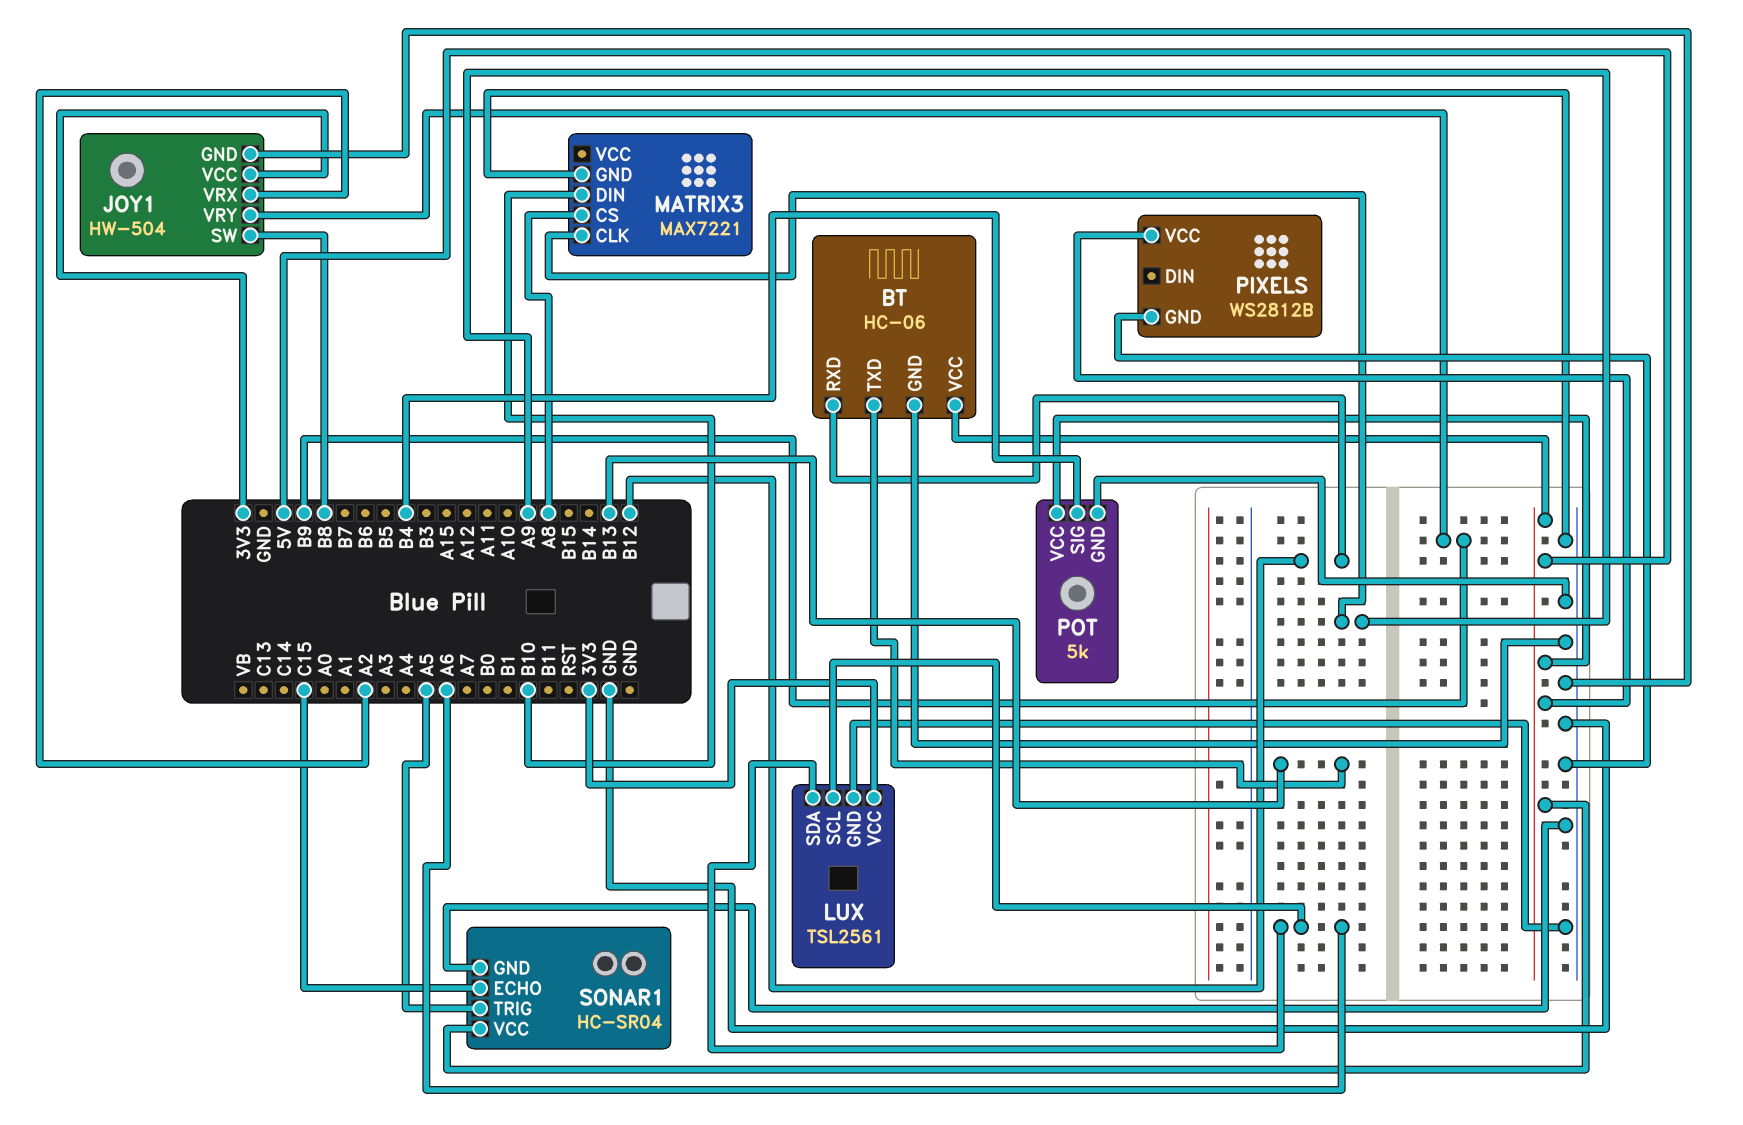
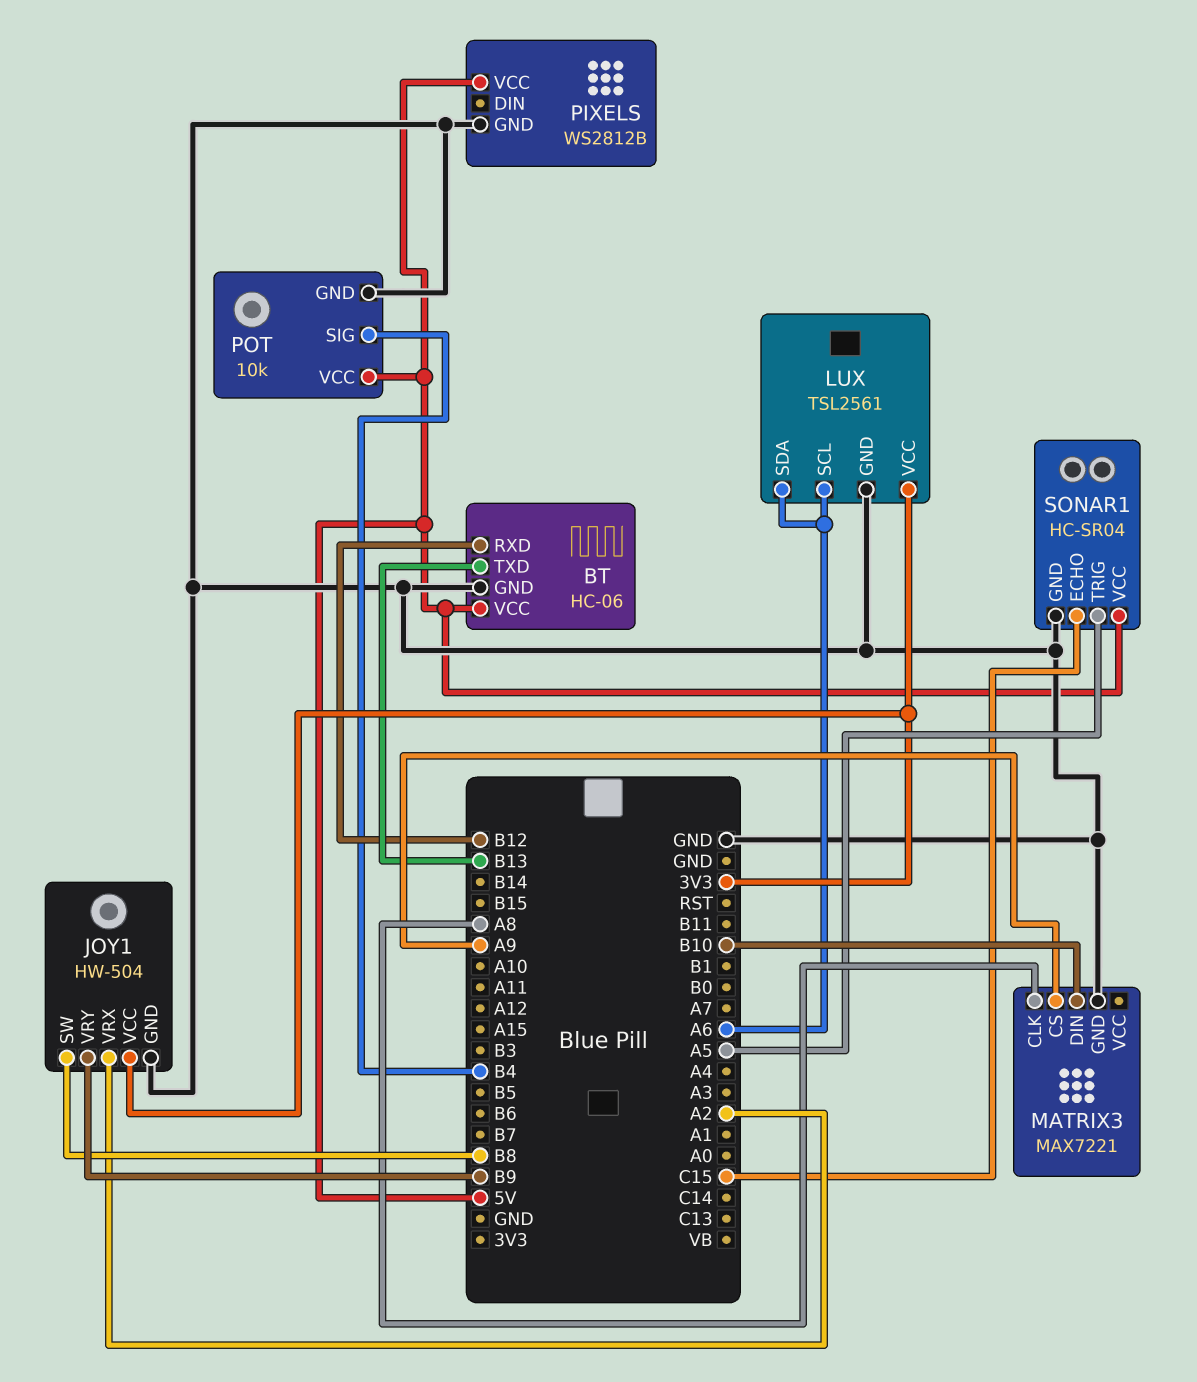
MATRIX3 pin CLK: A9 -> A8
MATRIX3 pin CS: A8 -> A9
POT: 5k -> 10k

